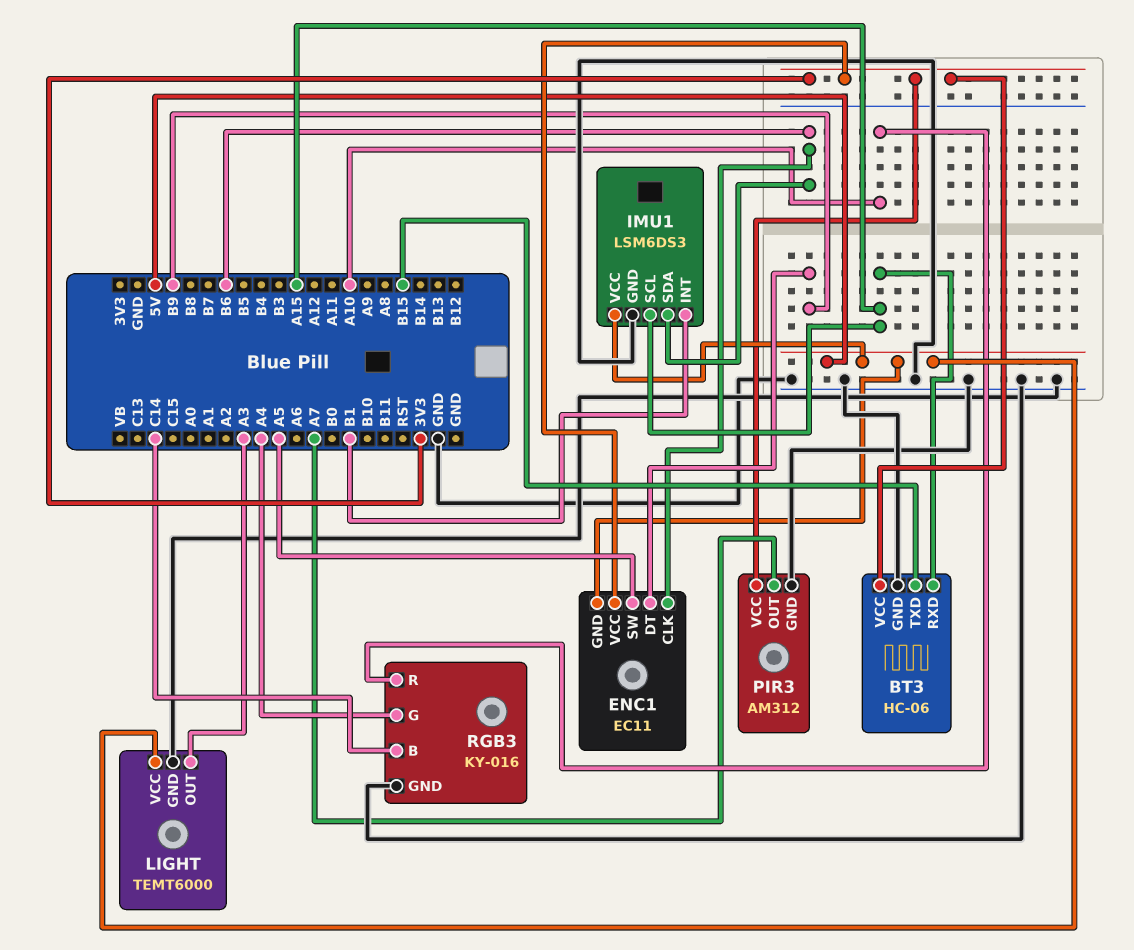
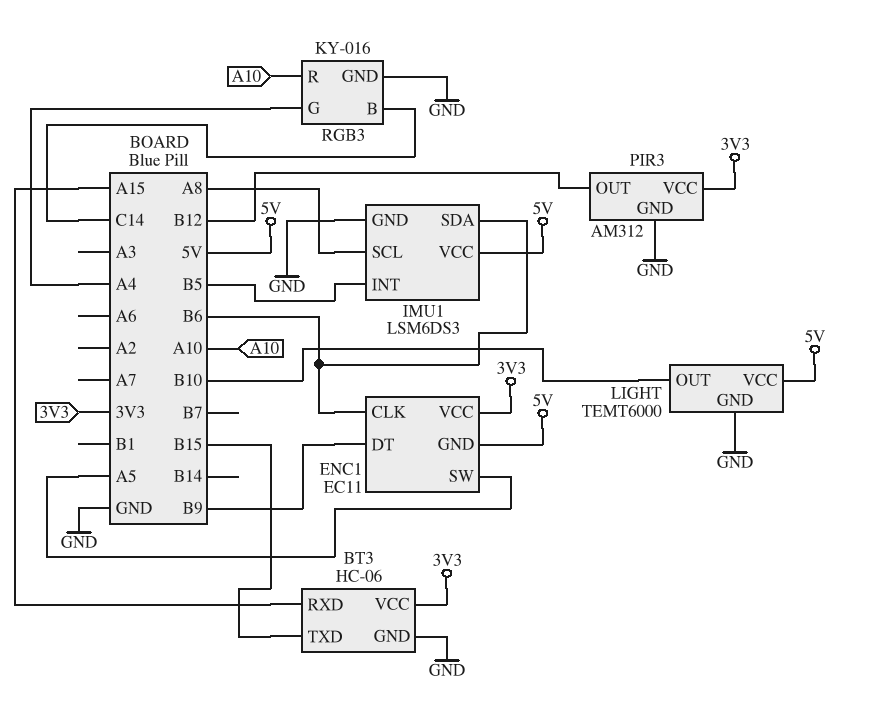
IMU1 pin INT: B1 -> B5
IMU1 pin SCL: A15 -> A8
LIGHT pin OUT: A3 -> B10
PIR3 pin OUT: A7 -> B12

